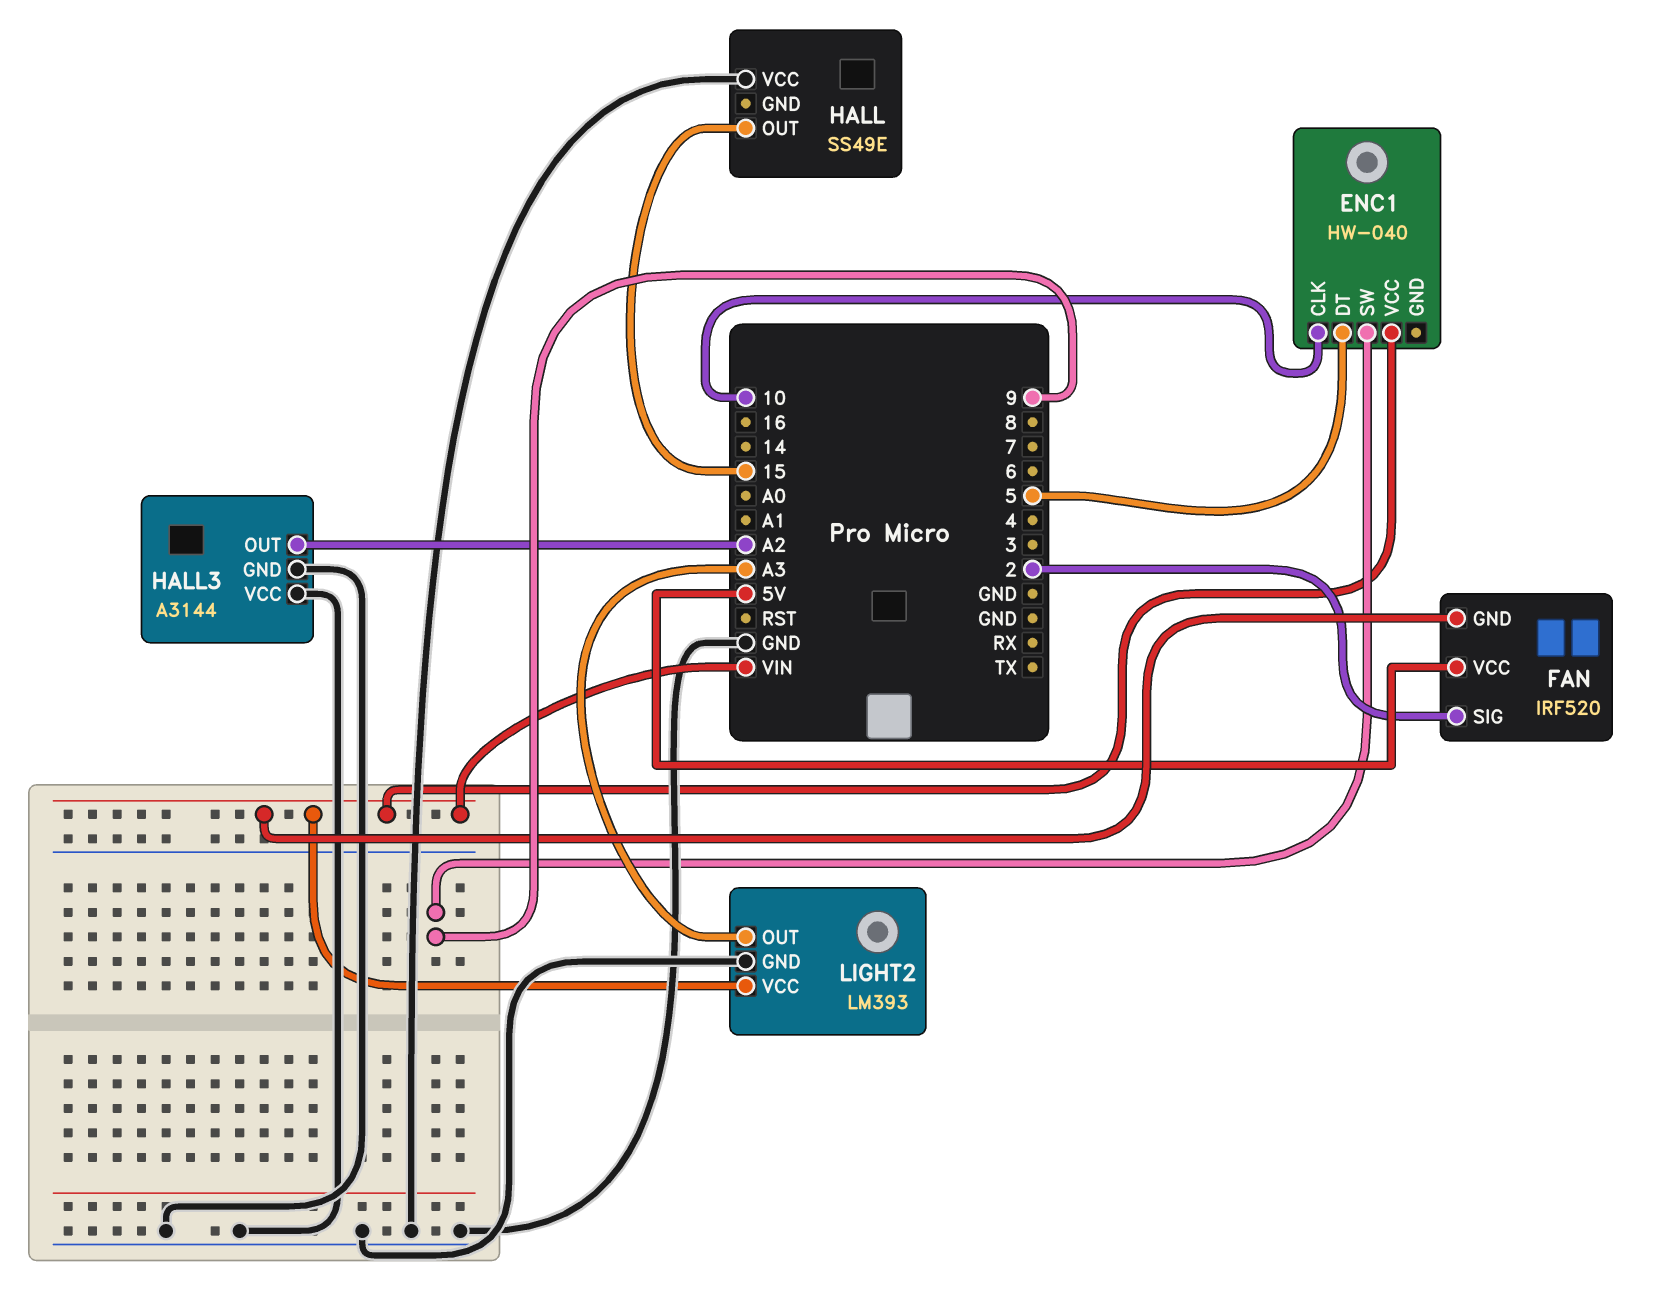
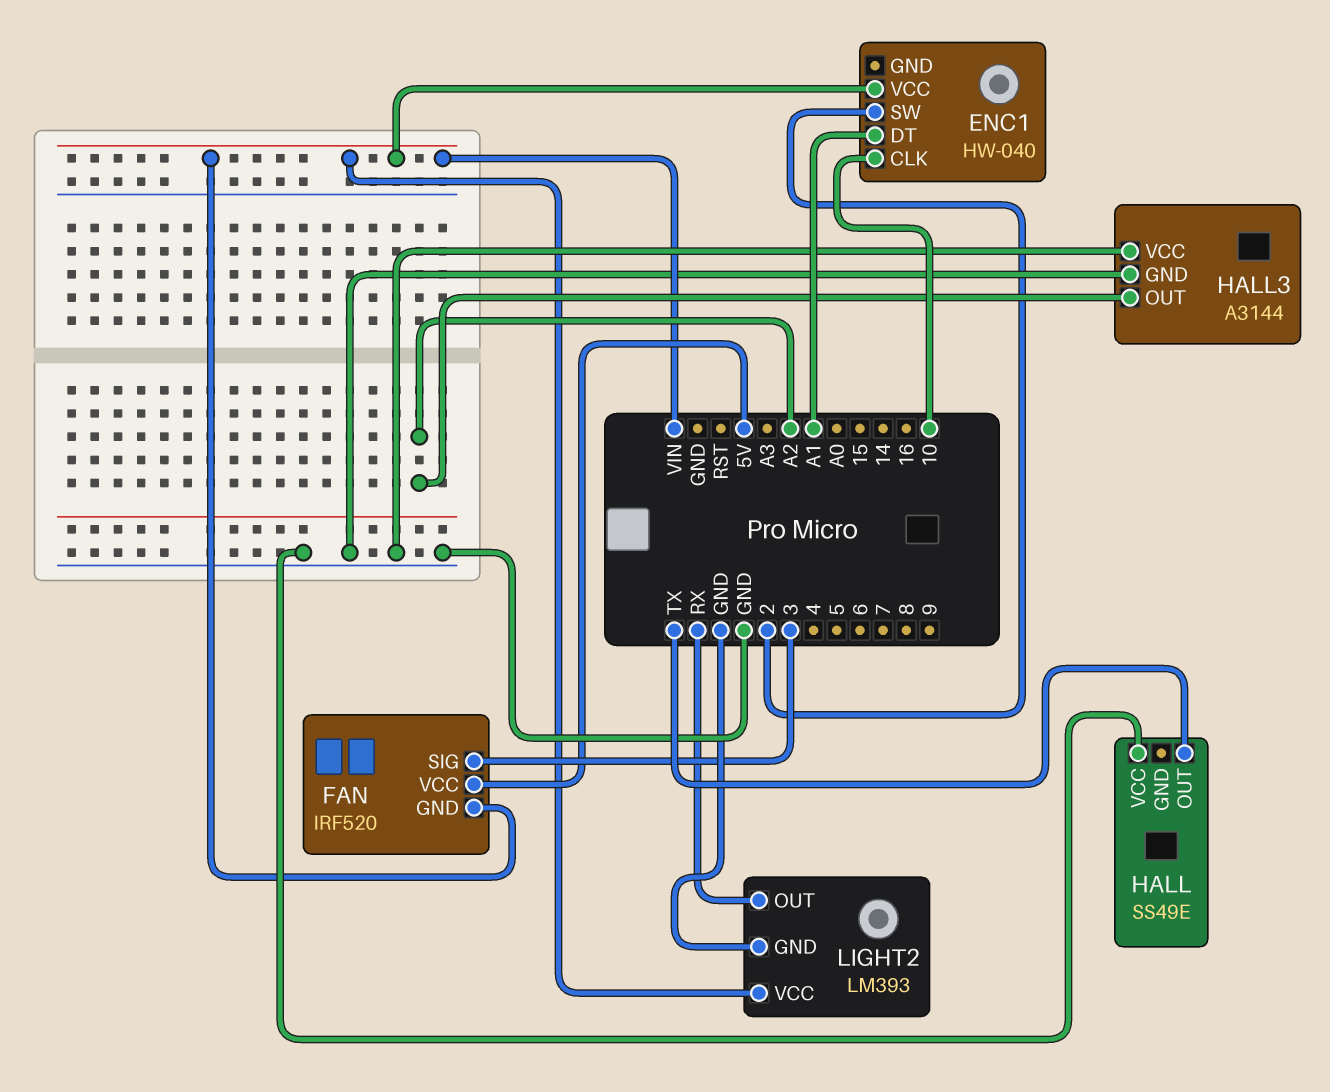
ENC1 pin DT: 5 -> A1
ENC1 pin SW: 9 -> 2
FAN pin SIG: 2 -> 3
HALL pin OUT: 15 -> TX
LIGHT2 pin OUT: A3 -> RX

